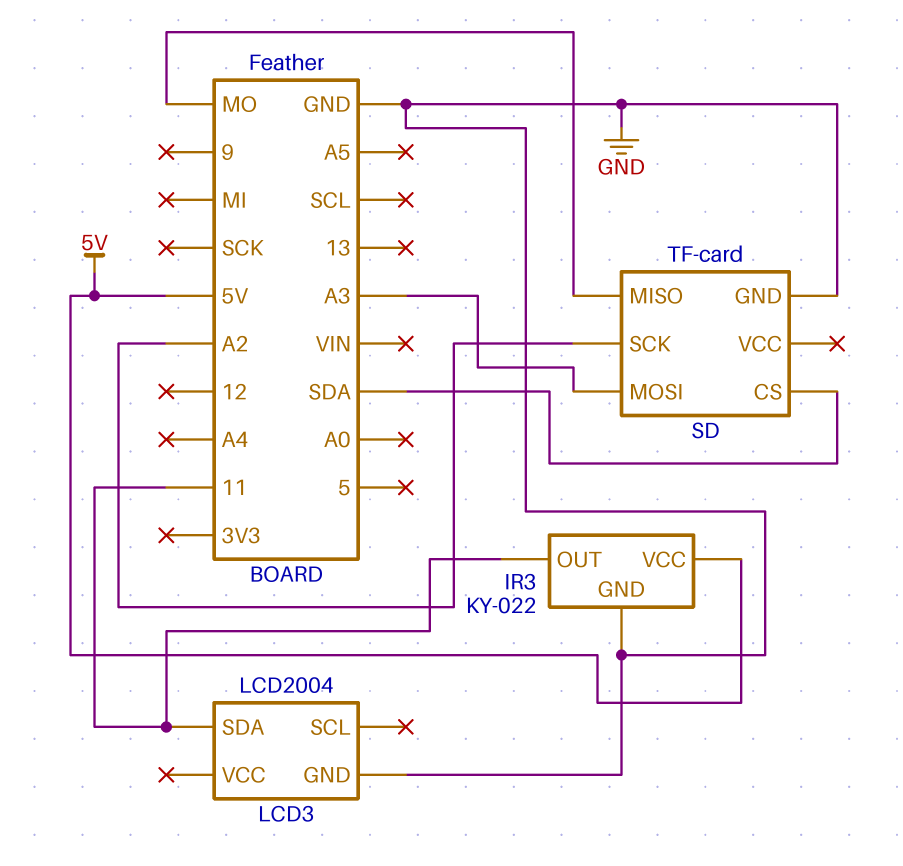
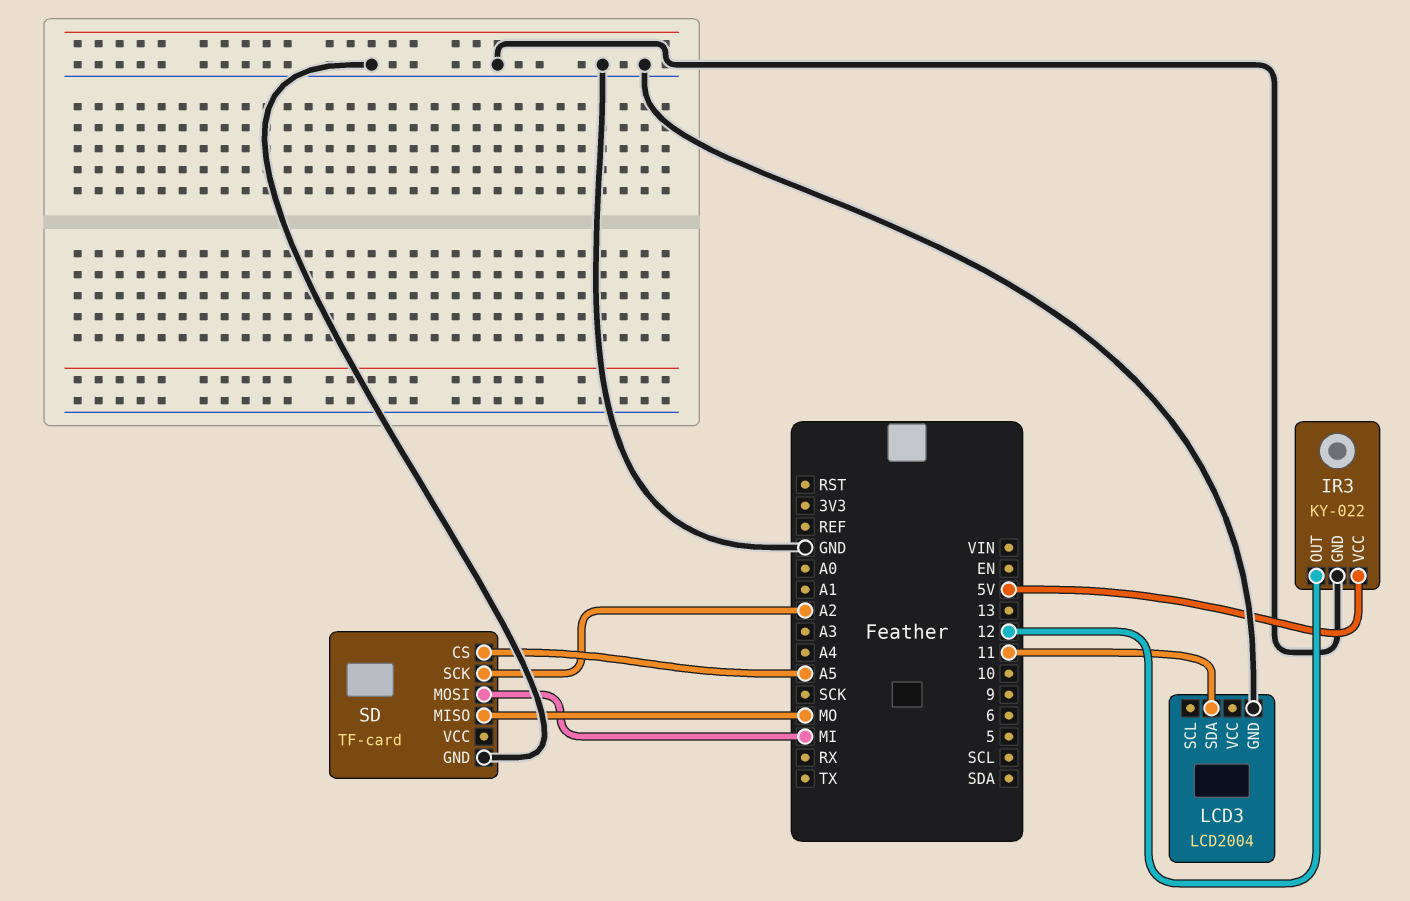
IR3 pin OUT: 11 -> 12
SD pin CS: SDA -> A5
SD pin MOSI: A3 -> MI

